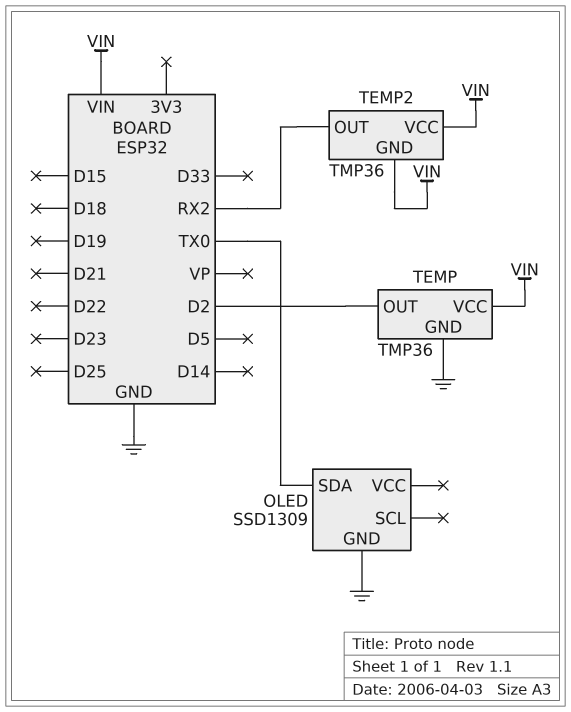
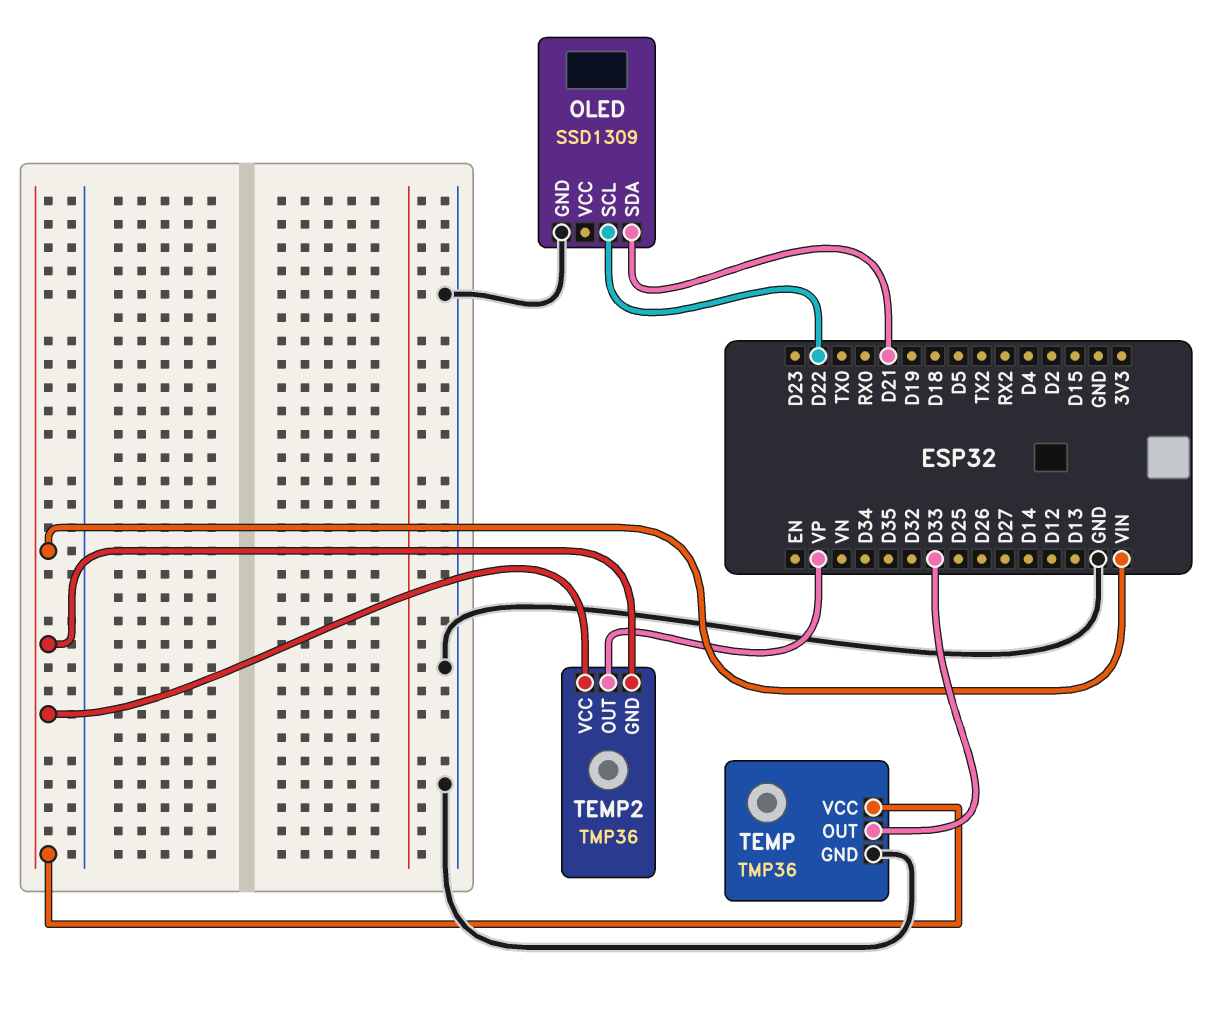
OLED pin SCL: none -> D22
OLED pin SDA: TX0 -> D21
TEMP pin OUT: D2 -> D33
TEMP2 pin OUT: RX2 -> VP

